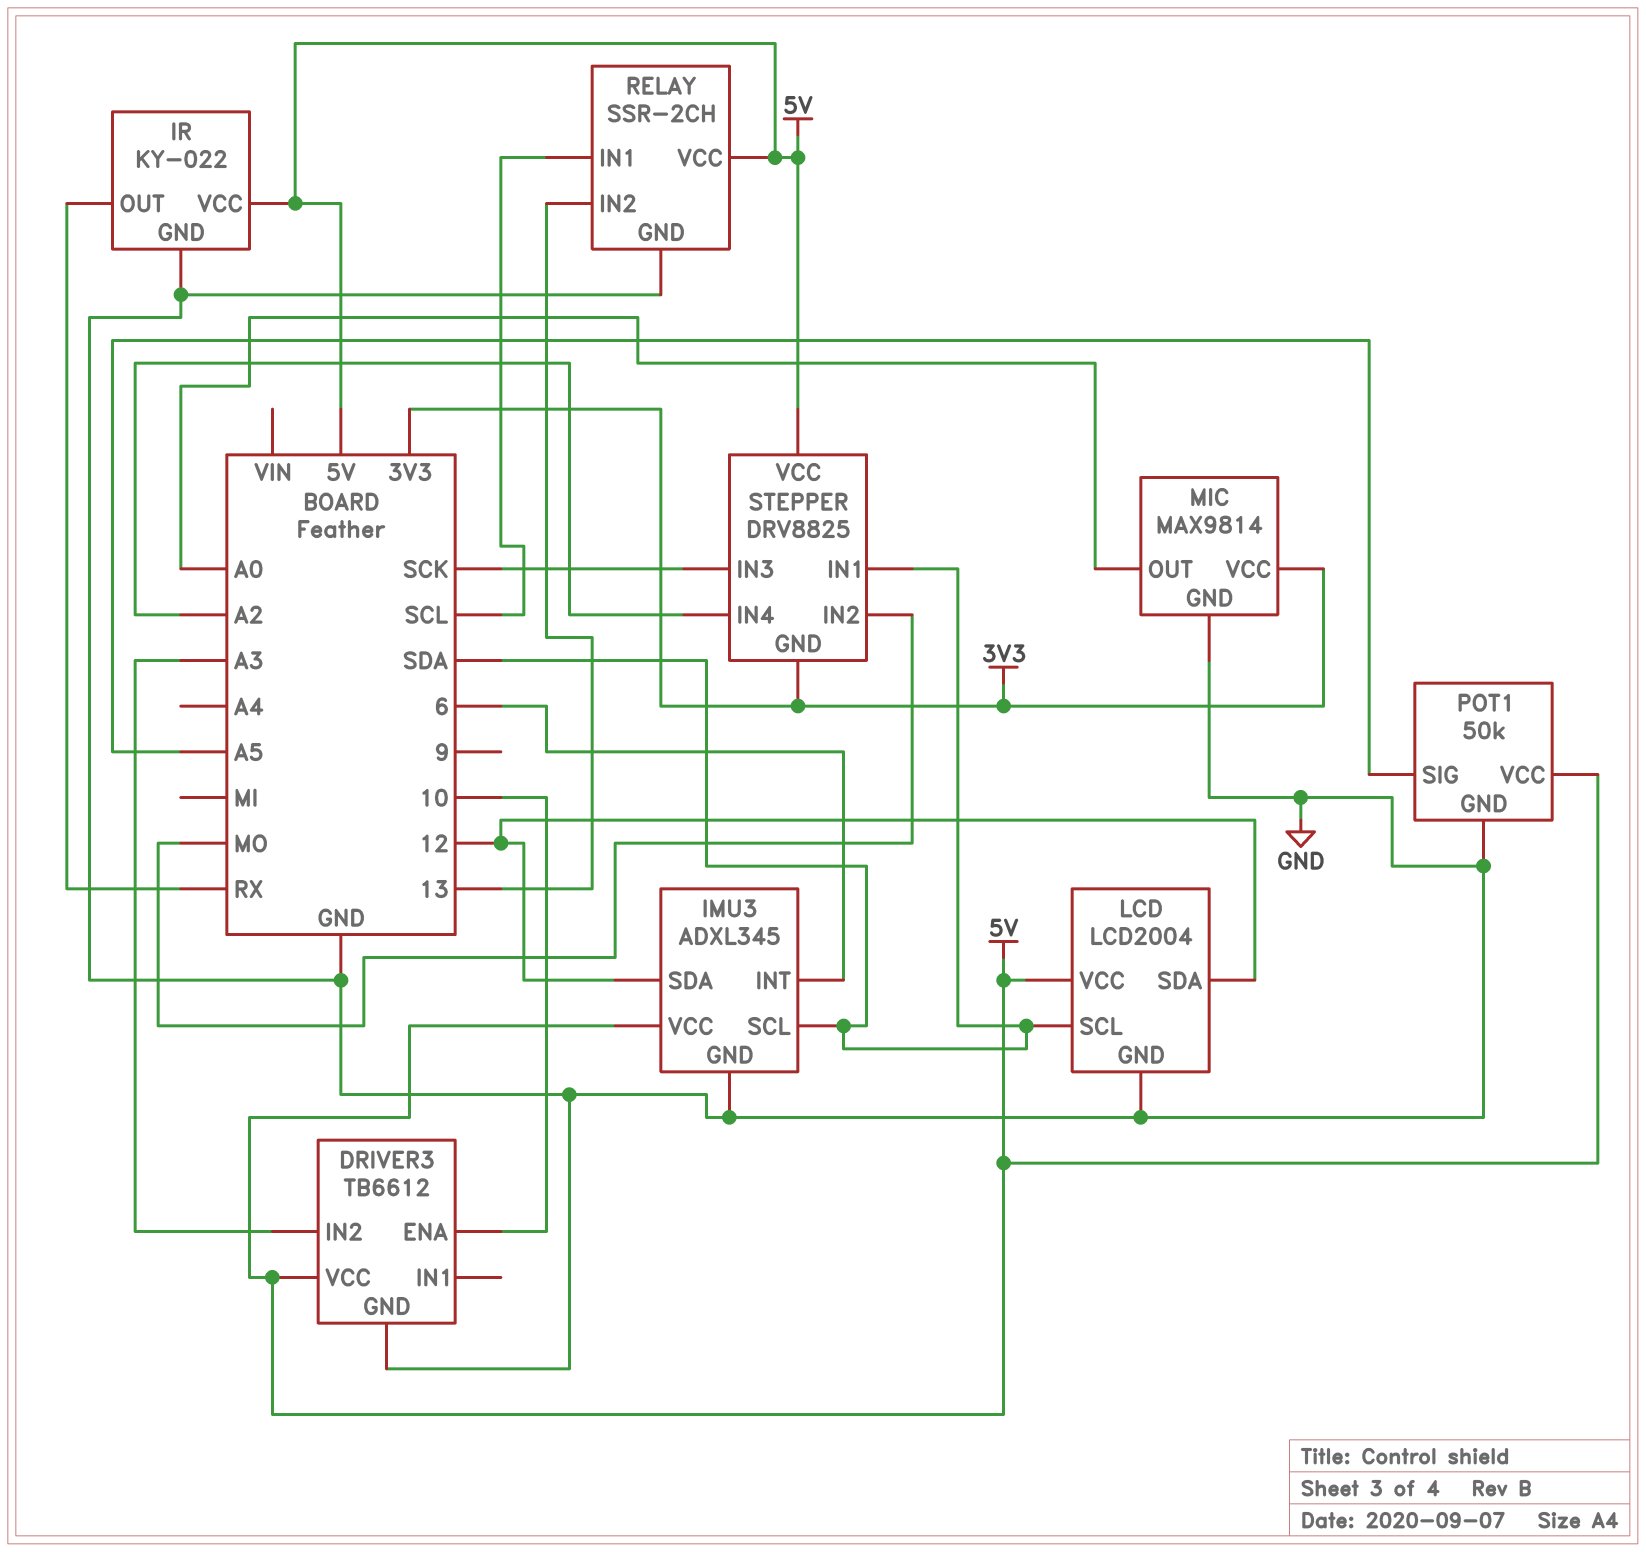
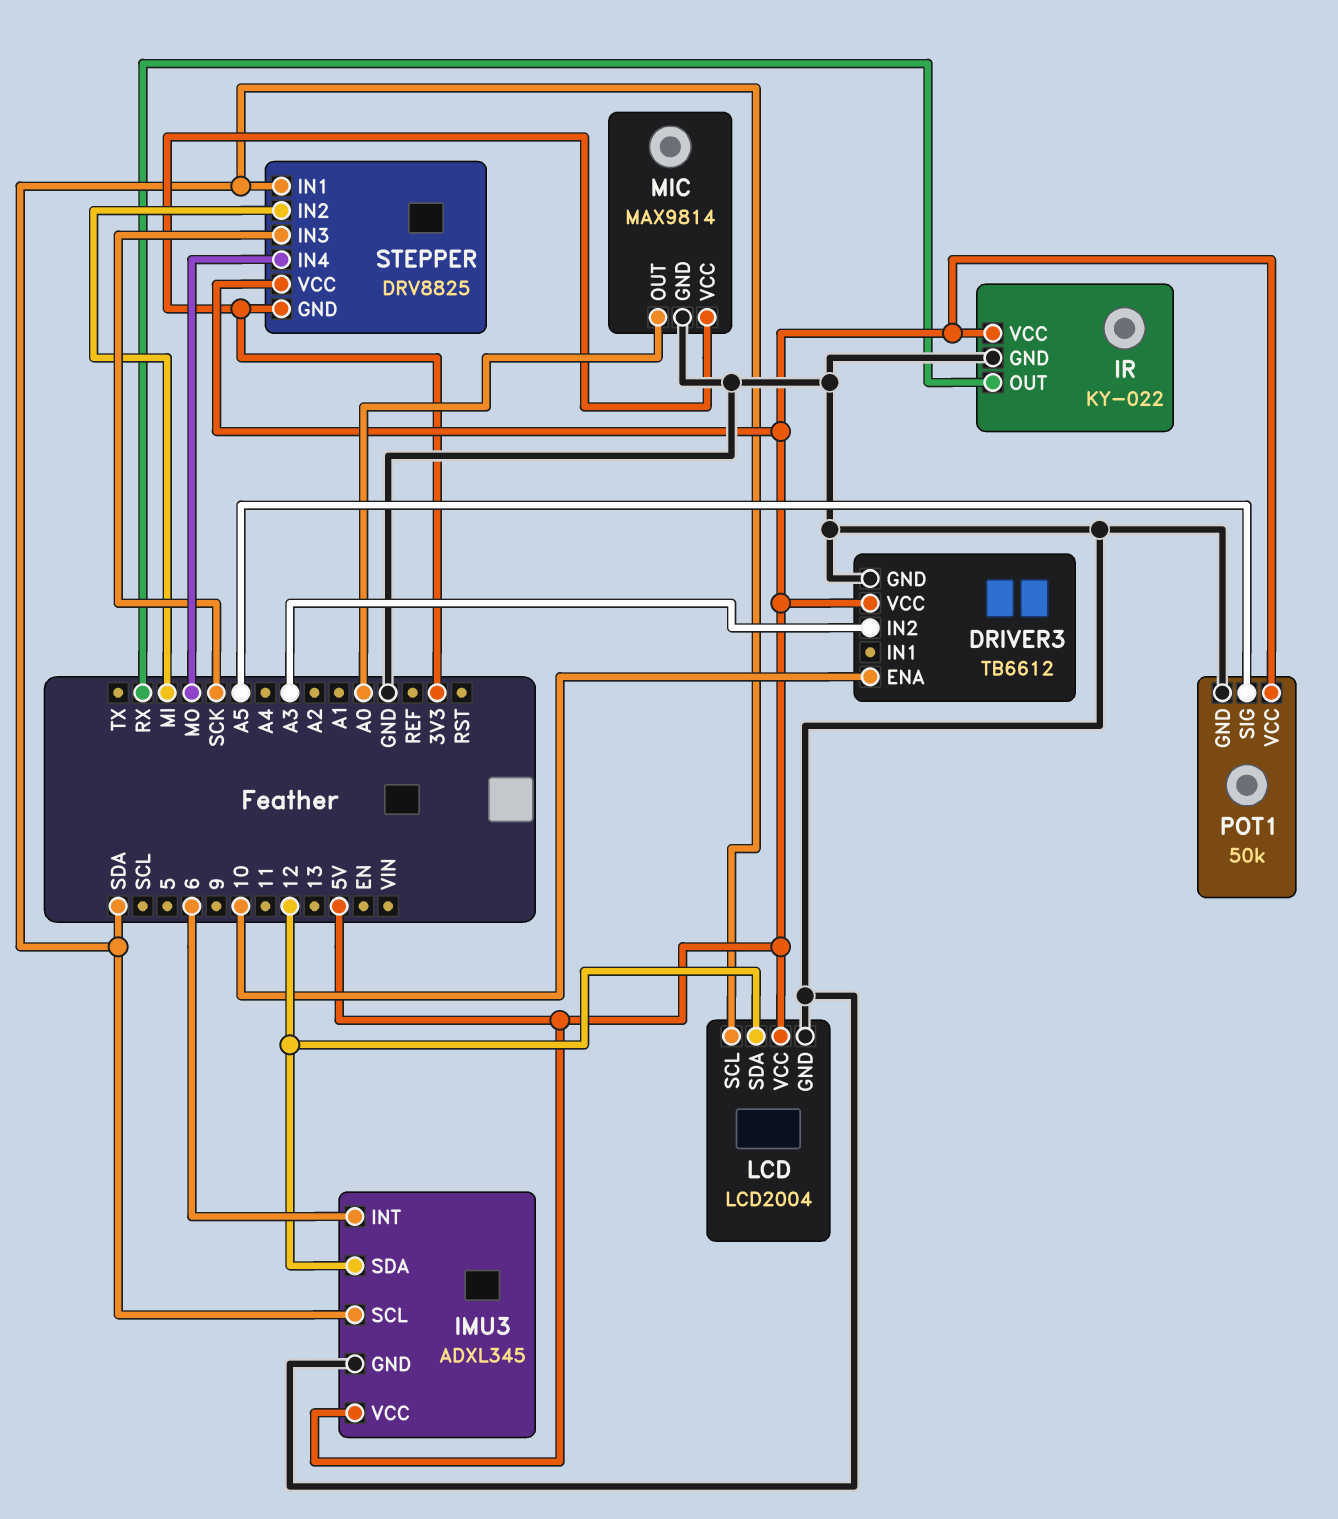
RELAY: SSR-2CH -> none
RELAY pin GND: GND -> none
RELAY pin IN1: SCL -> none
RELAY pin IN2: 13 -> none
RELAY pin VCC: 5V -> none
STEPPER pin IN2: MO -> MI
STEPPER pin IN4: A2 -> MO

